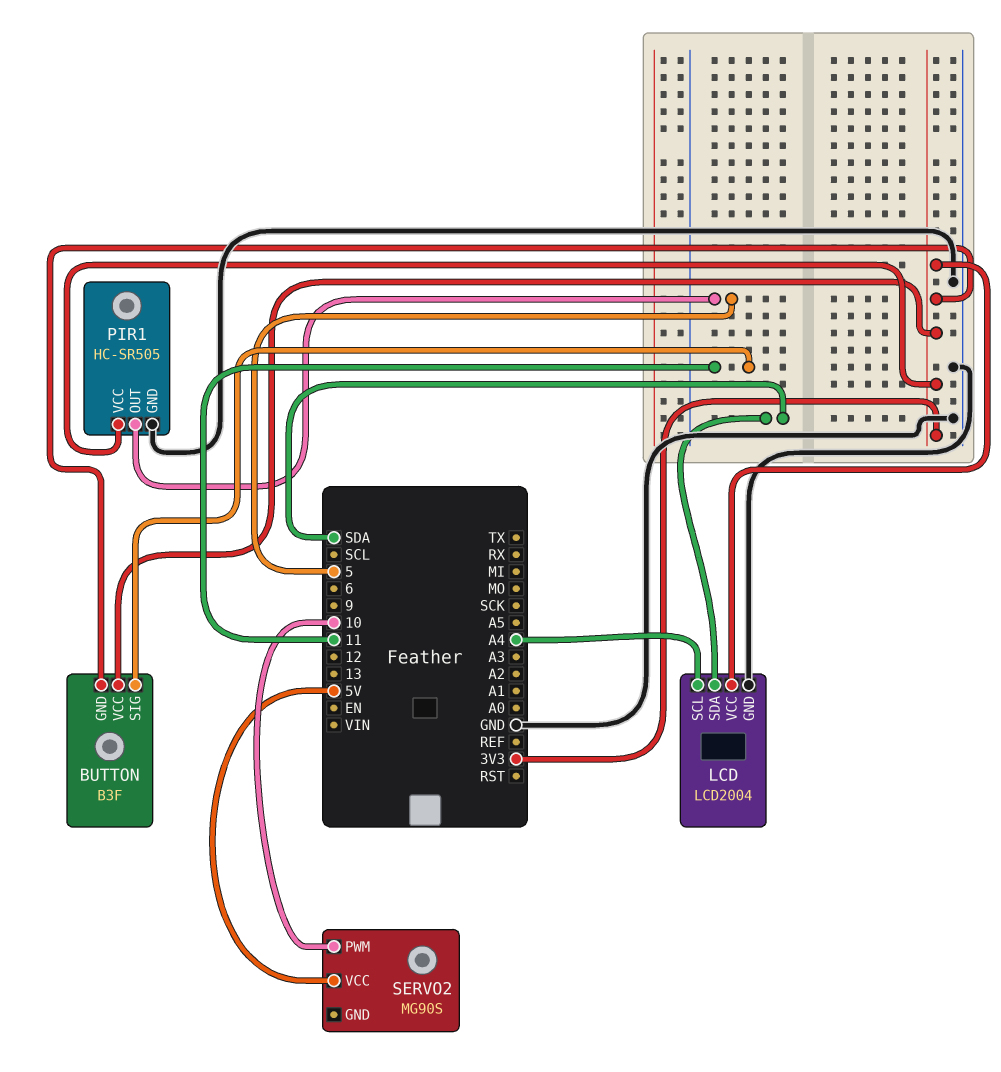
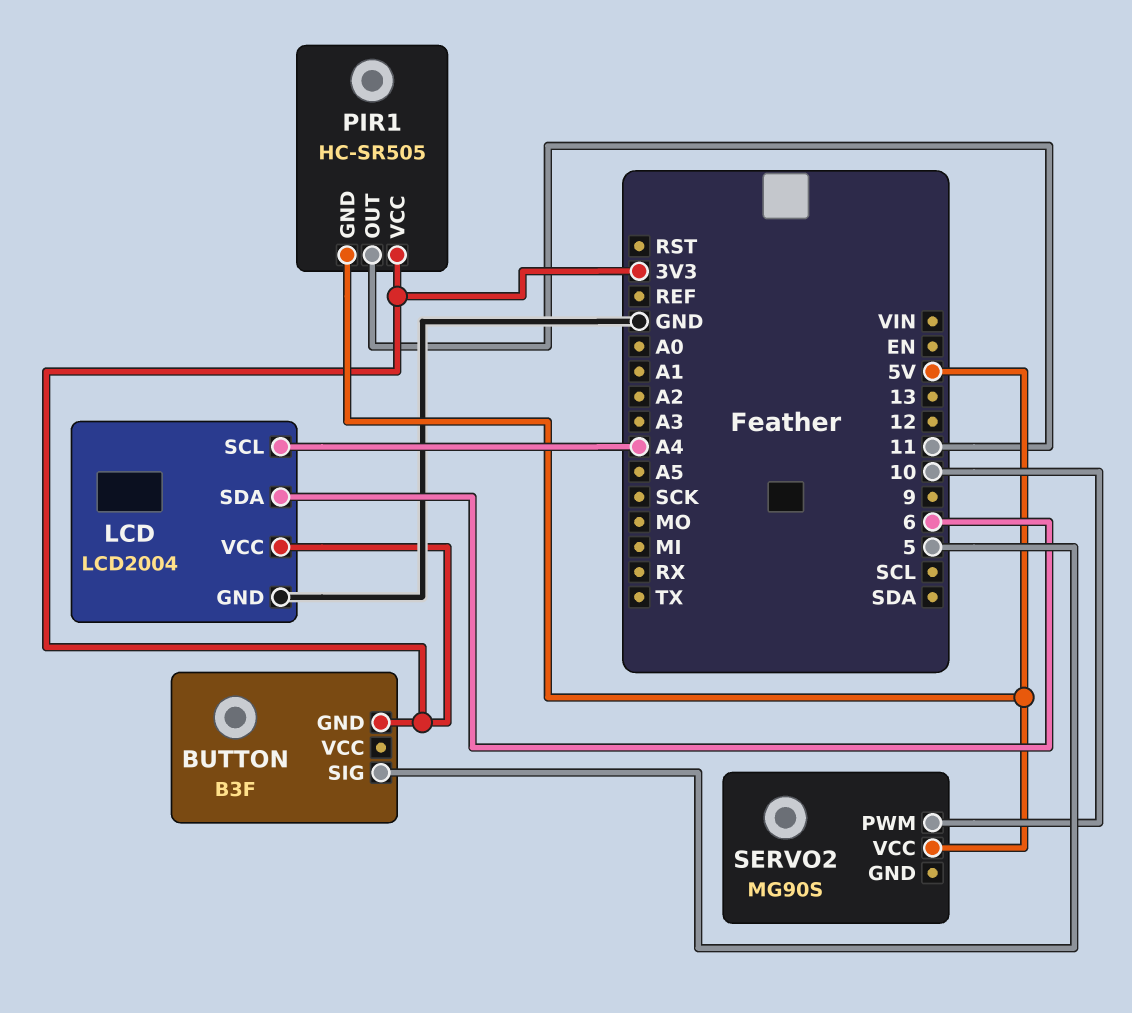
BUTTON pin SIG: 11 -> 5
BUTTON pin VCC: 3V3 -> none
LCD pin SDA: SDA -> 6
PIR1 pin GND: GND -> 5V
PIR1 pin OUT: 5 -> 11

